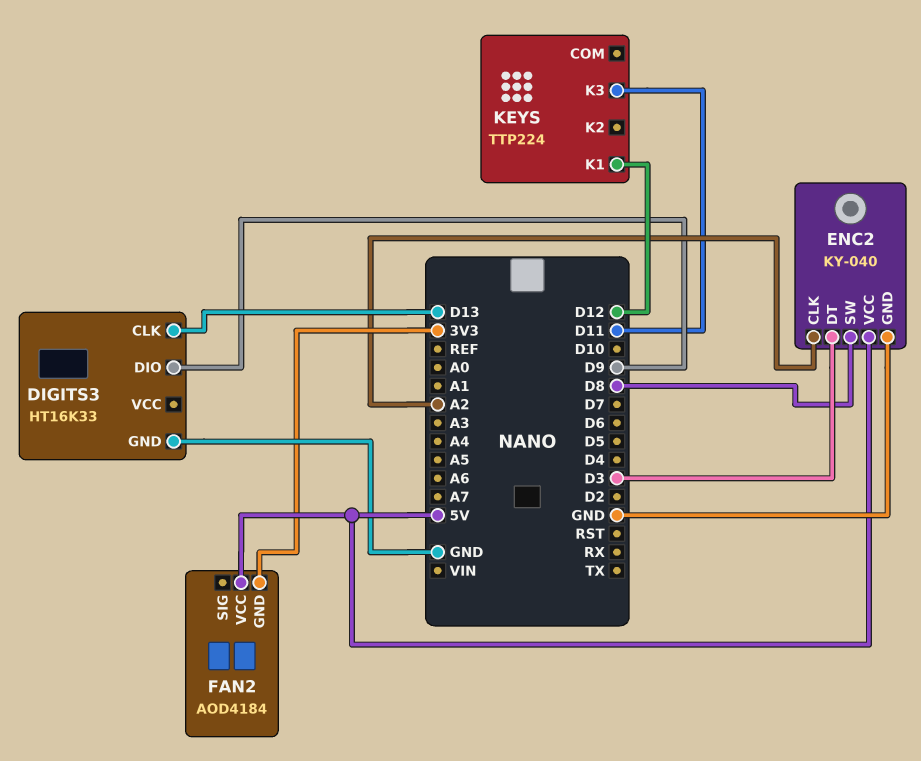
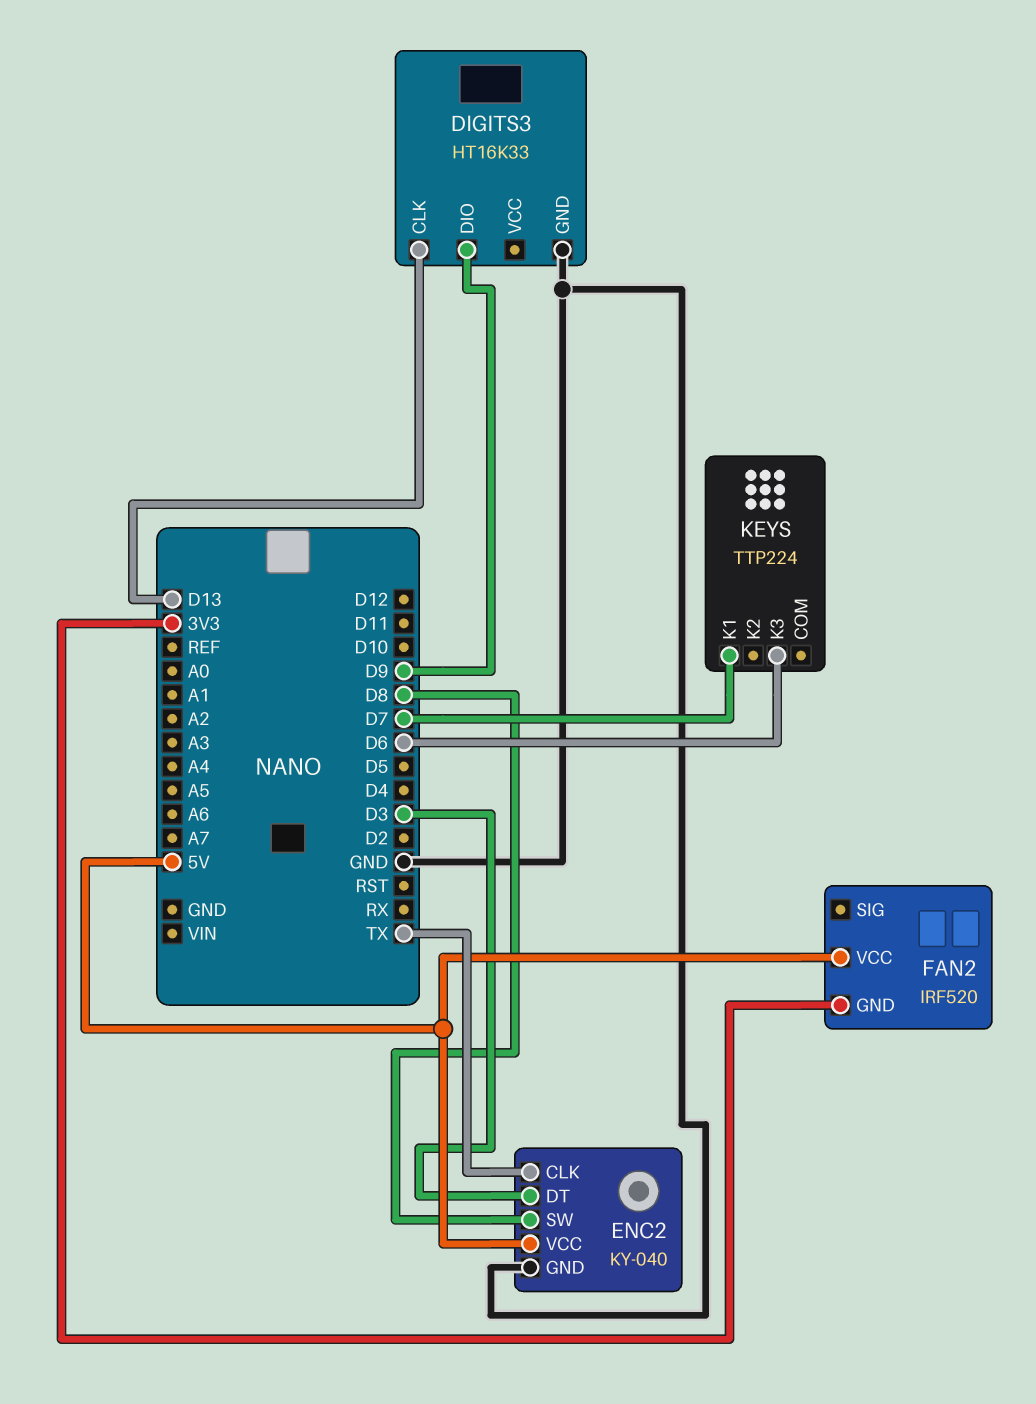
ENC2 pin CLK: A2 -> TX
FAN2: AOD4184 -> IRF520
KEYS pin K1: D12 -> D7
KEYS pin K3: D11 -> D6

